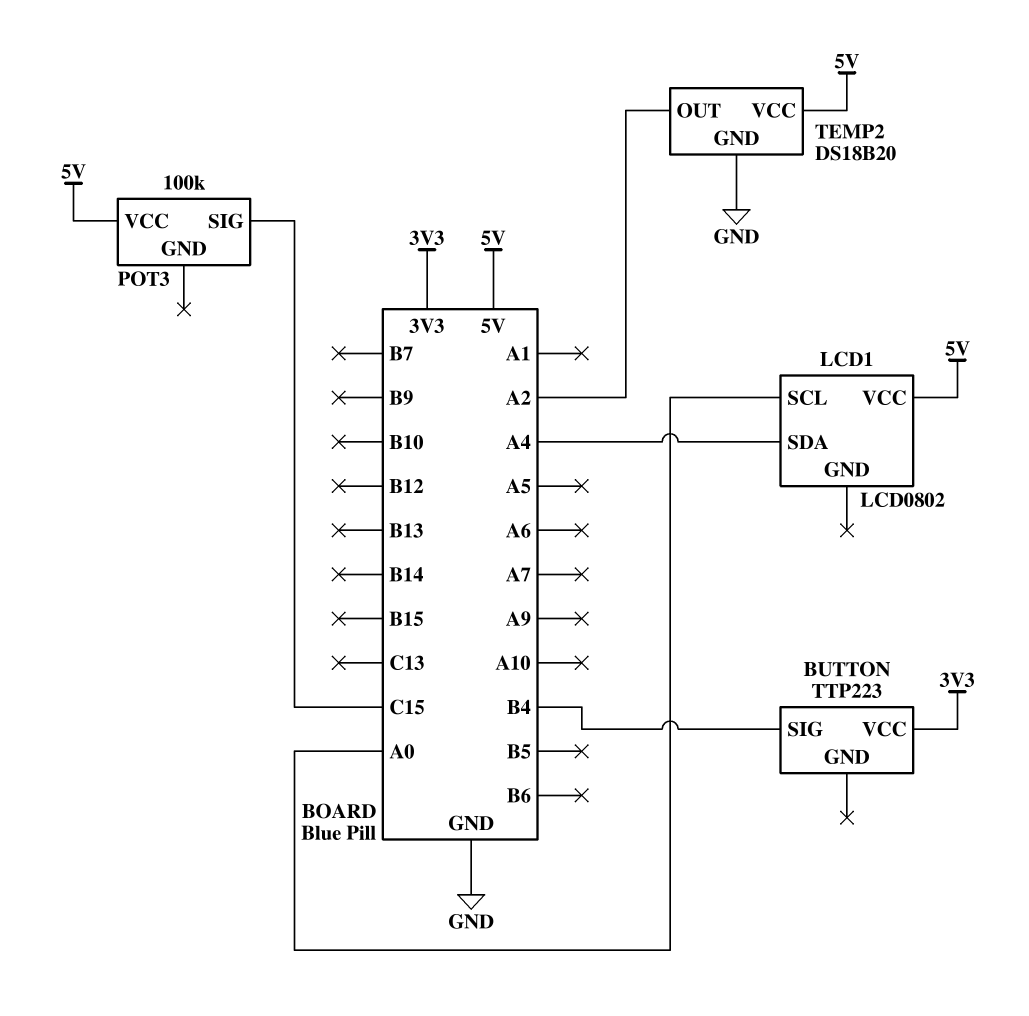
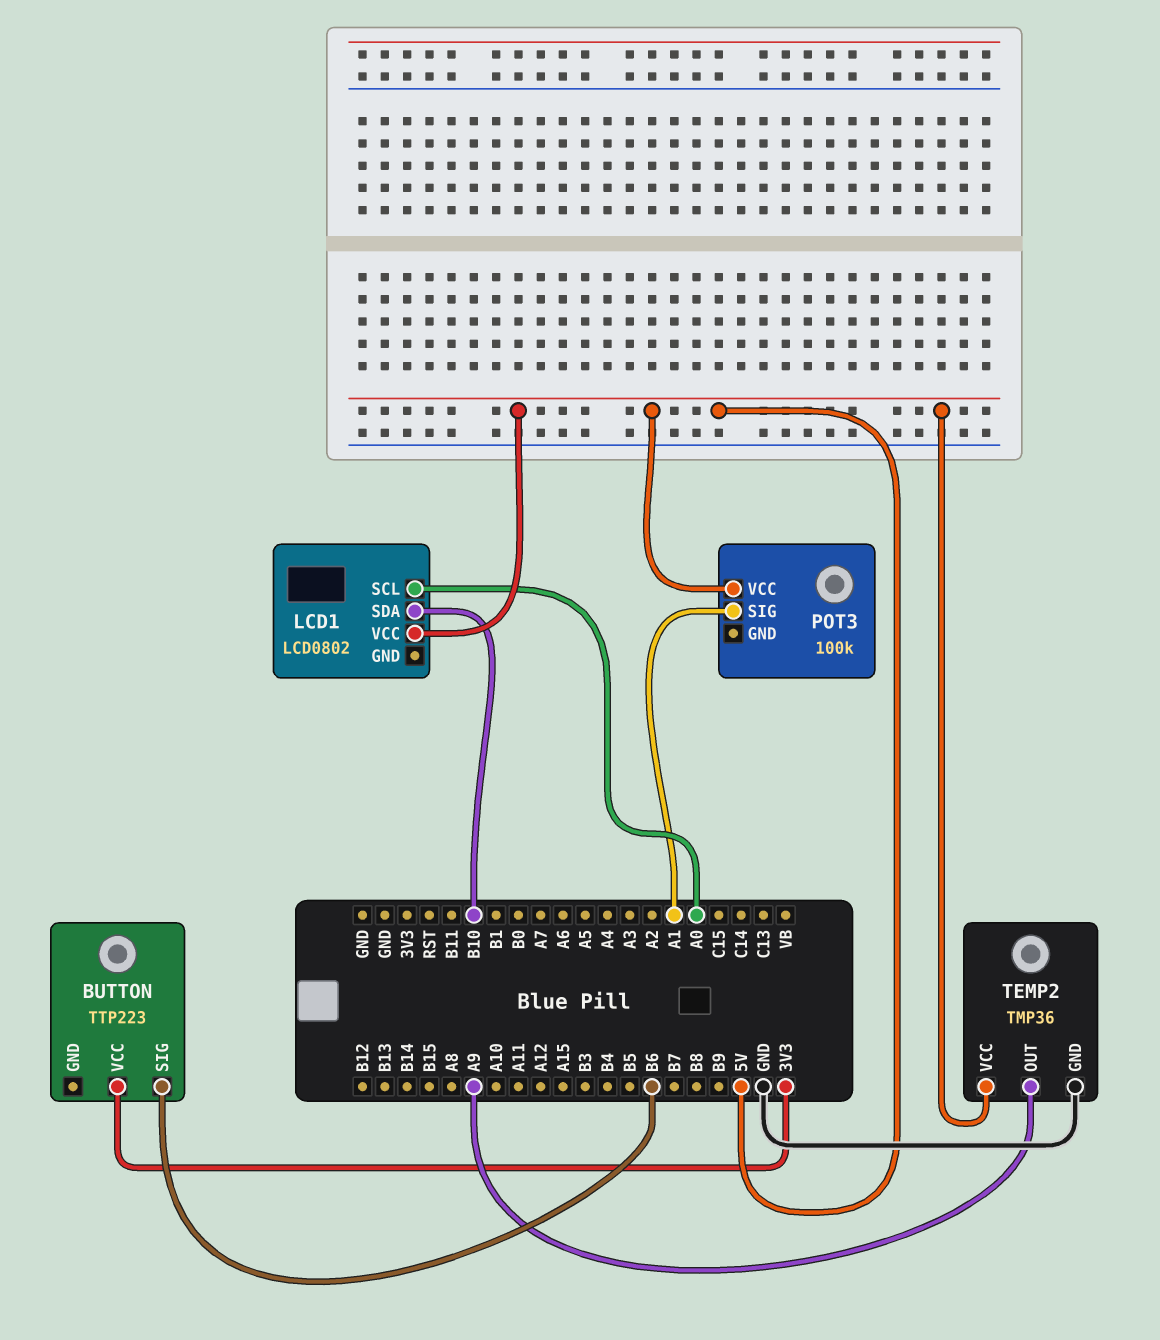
BUTTON pin SIG: B4 -> B6
LCD1 pin SDA: A4 -> B10
POT3 pin SIG: C15 -> A1
TEMP2: DS18B20 -> TMP36
TEMP2 pin OUT: A2 -> A9

